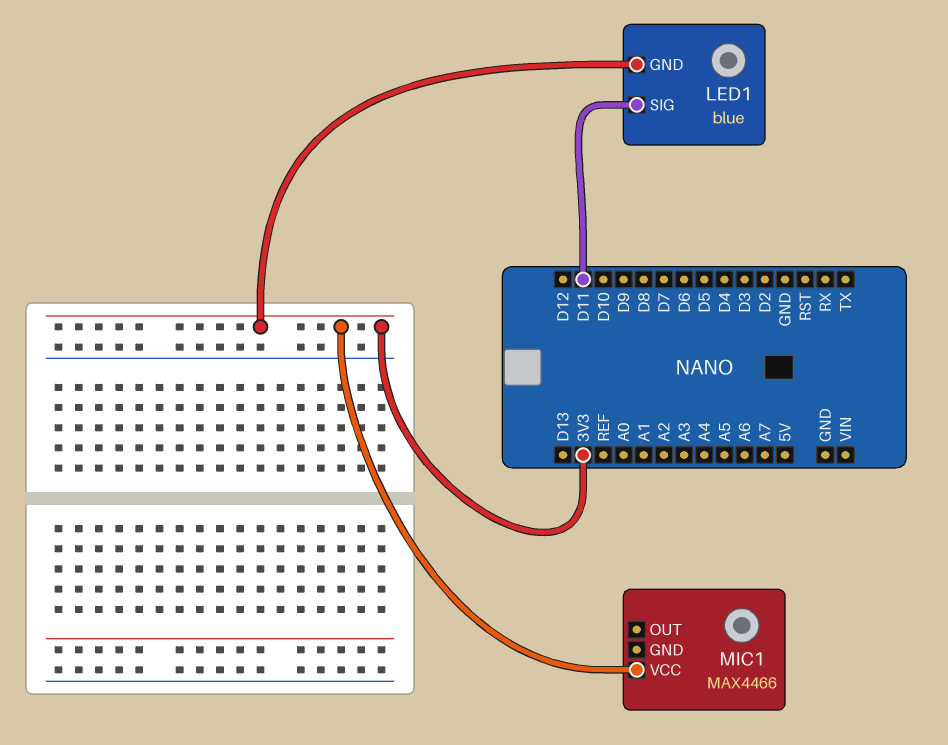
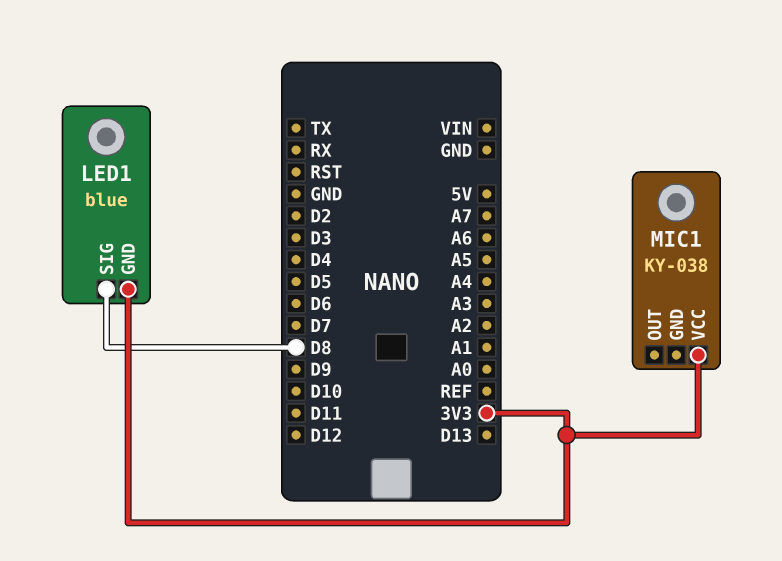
LED1 pin SIG: D11 -> D8
MIC1: MAX4466 -> KY-038

